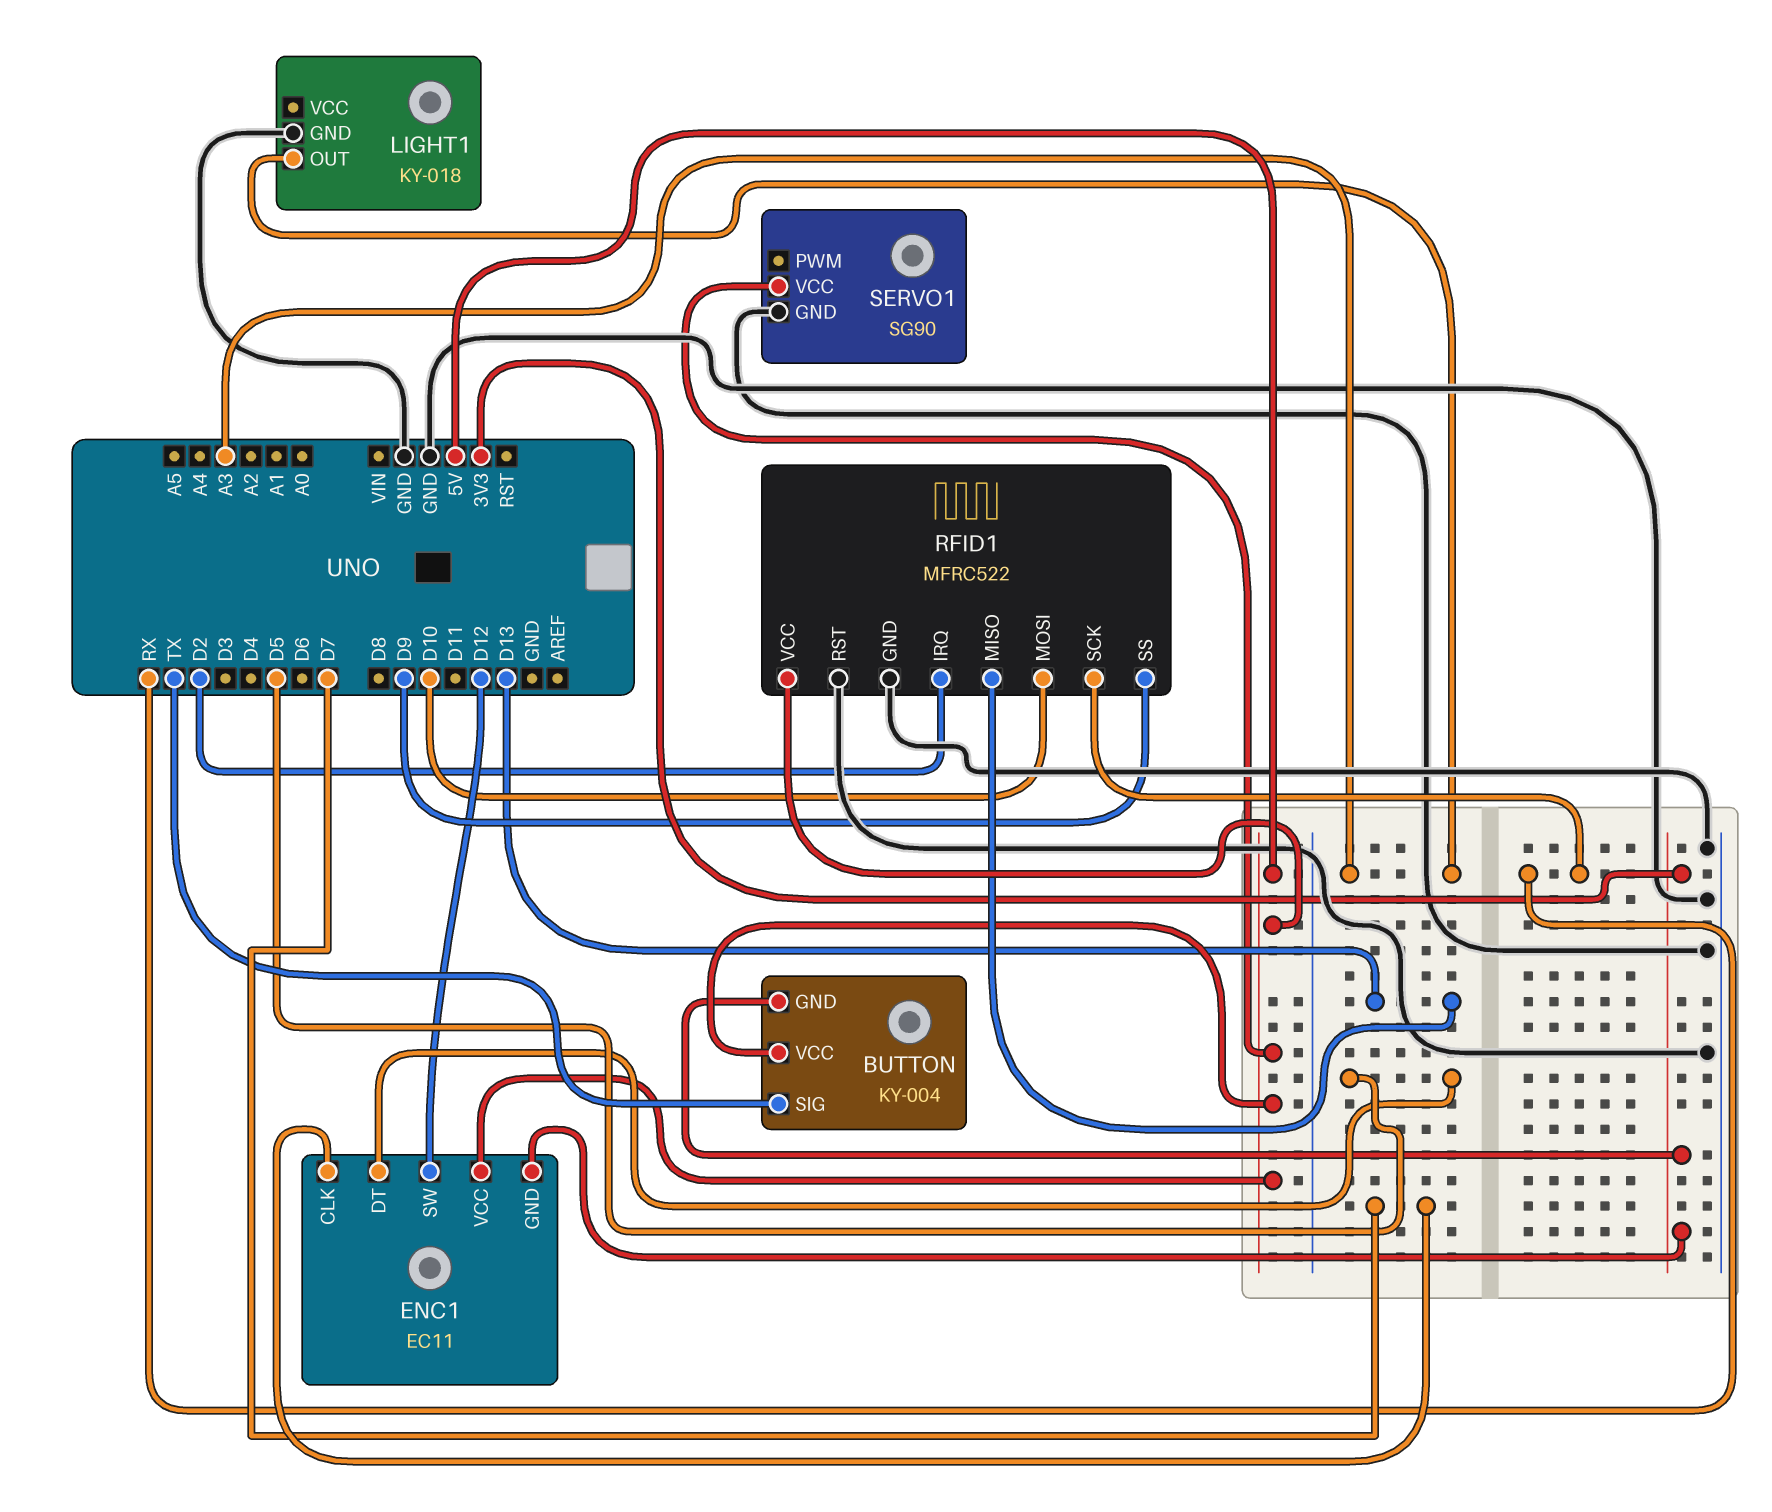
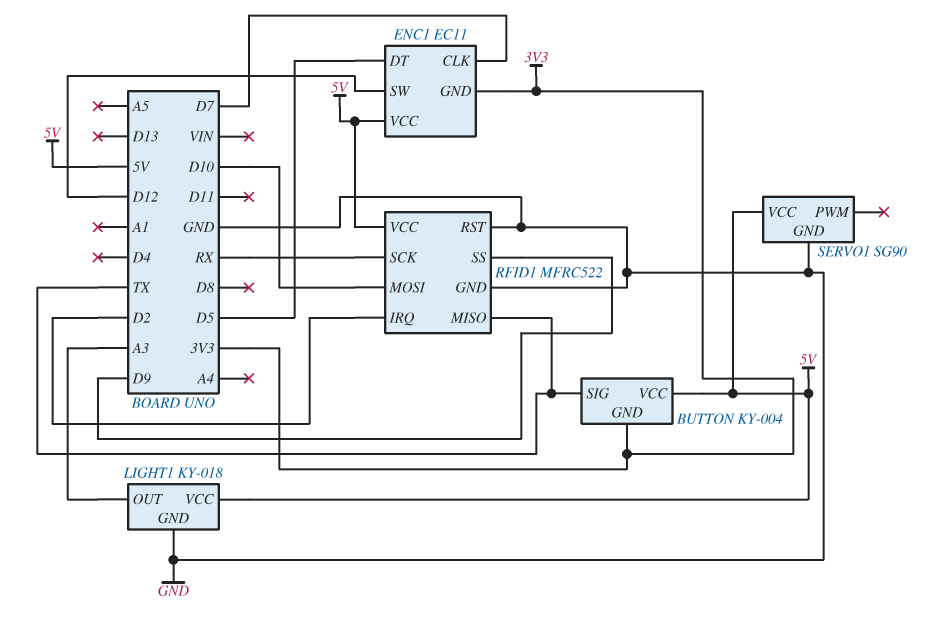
LIGHT1 pin VCC: none -> 5V
RFID1 pin MISO: D13 -> TX

